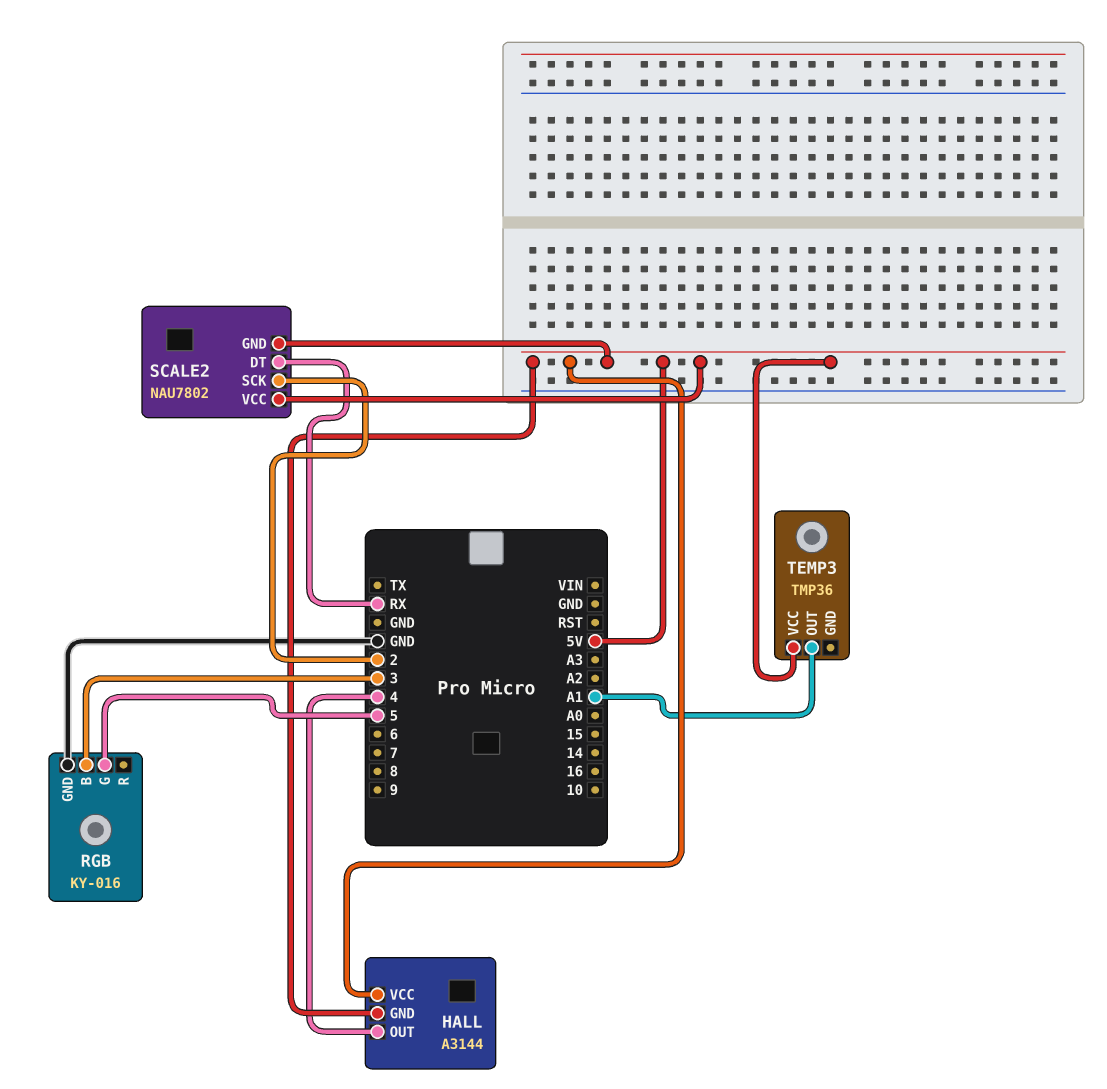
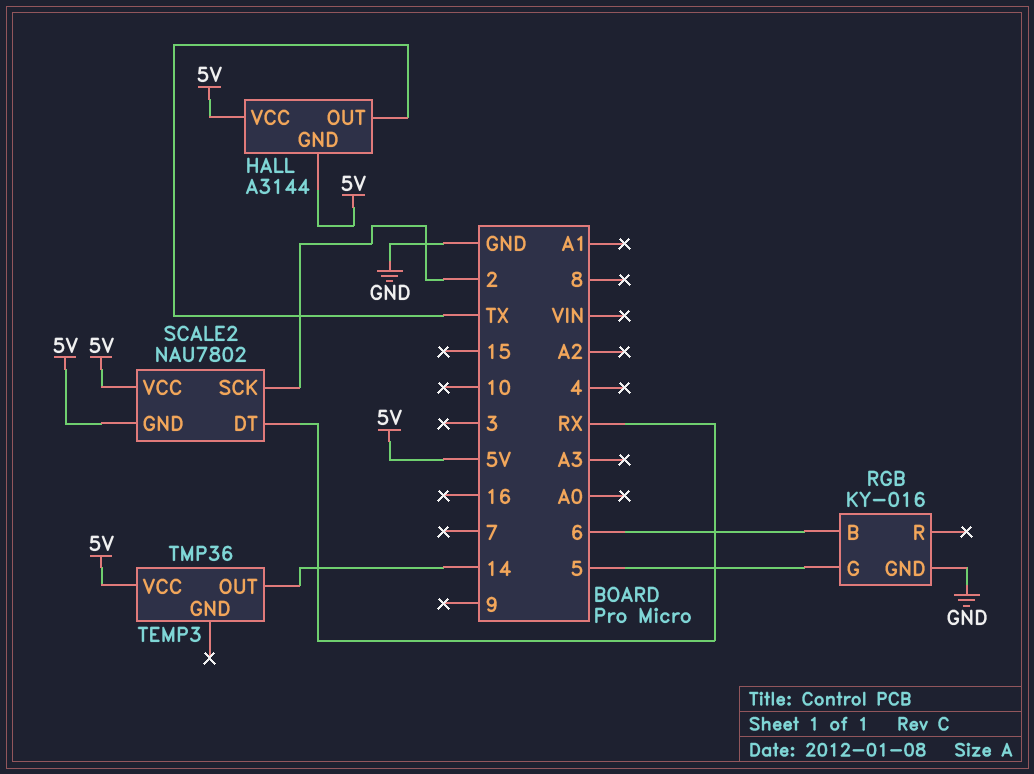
HALL pin OUT: 4 -> TX
RGB pin B: 3 -> 6
TEMP3 pin OUT: A1 -> 14

